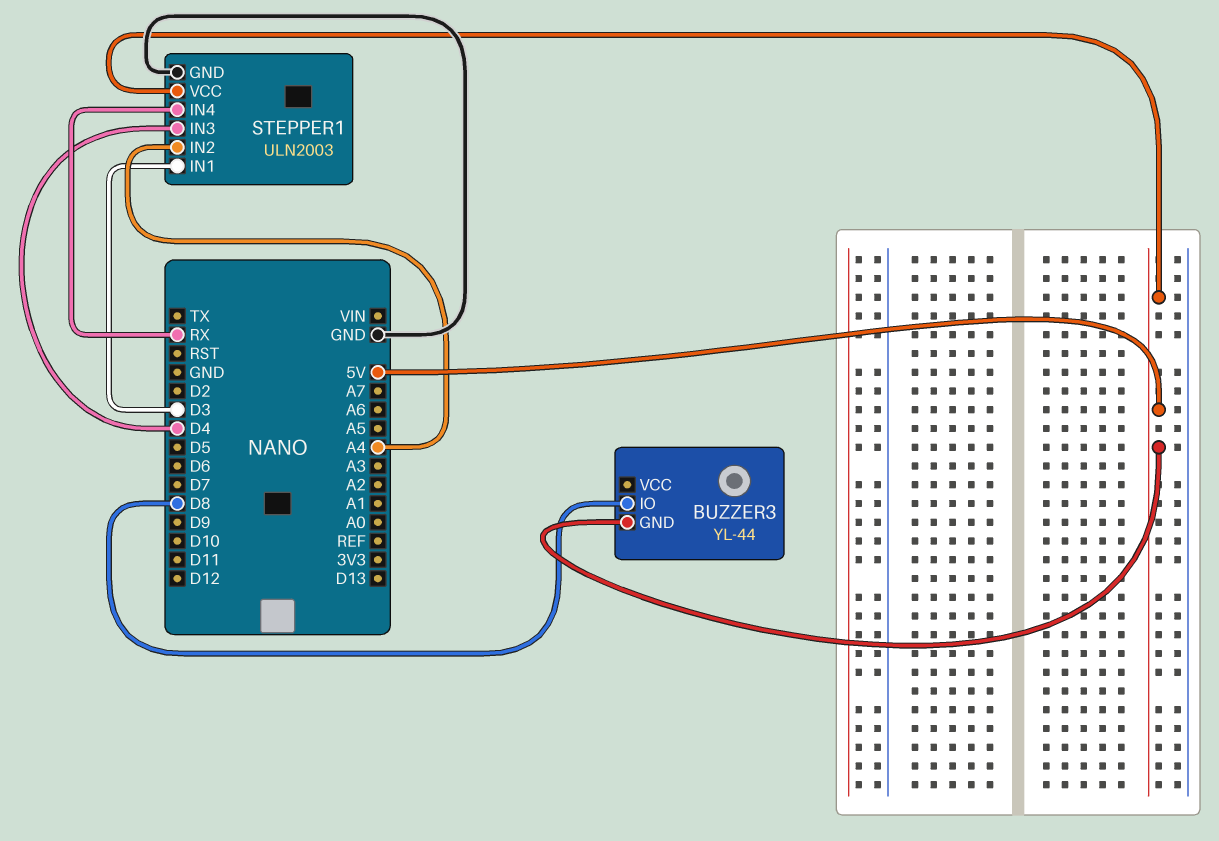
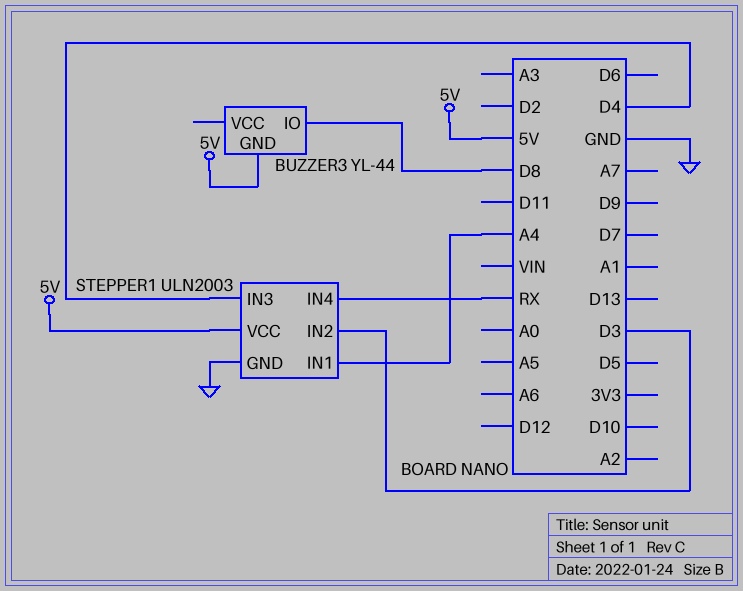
STEPPER1 pin IN1: D3 -> A4
STEPPER1 pin IN2: A4 -> D3

